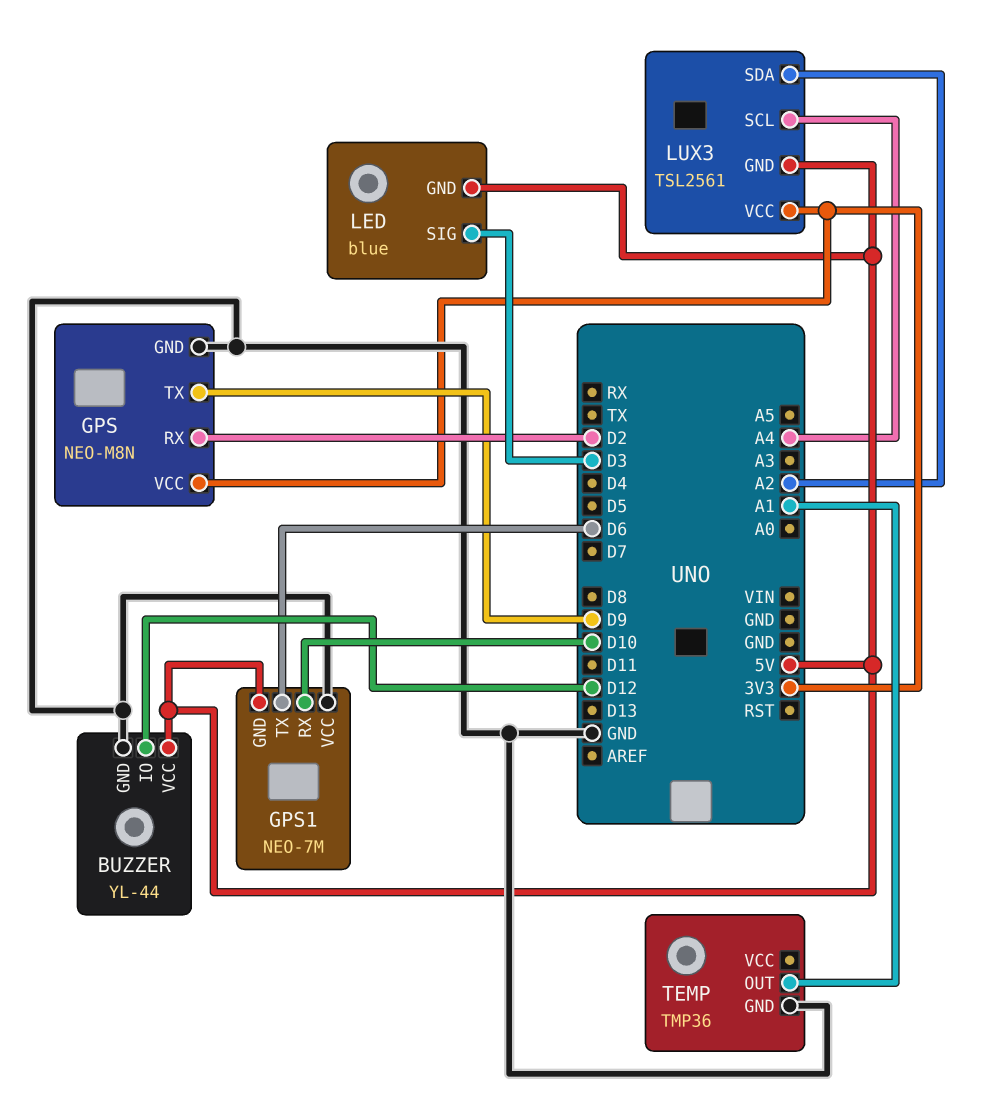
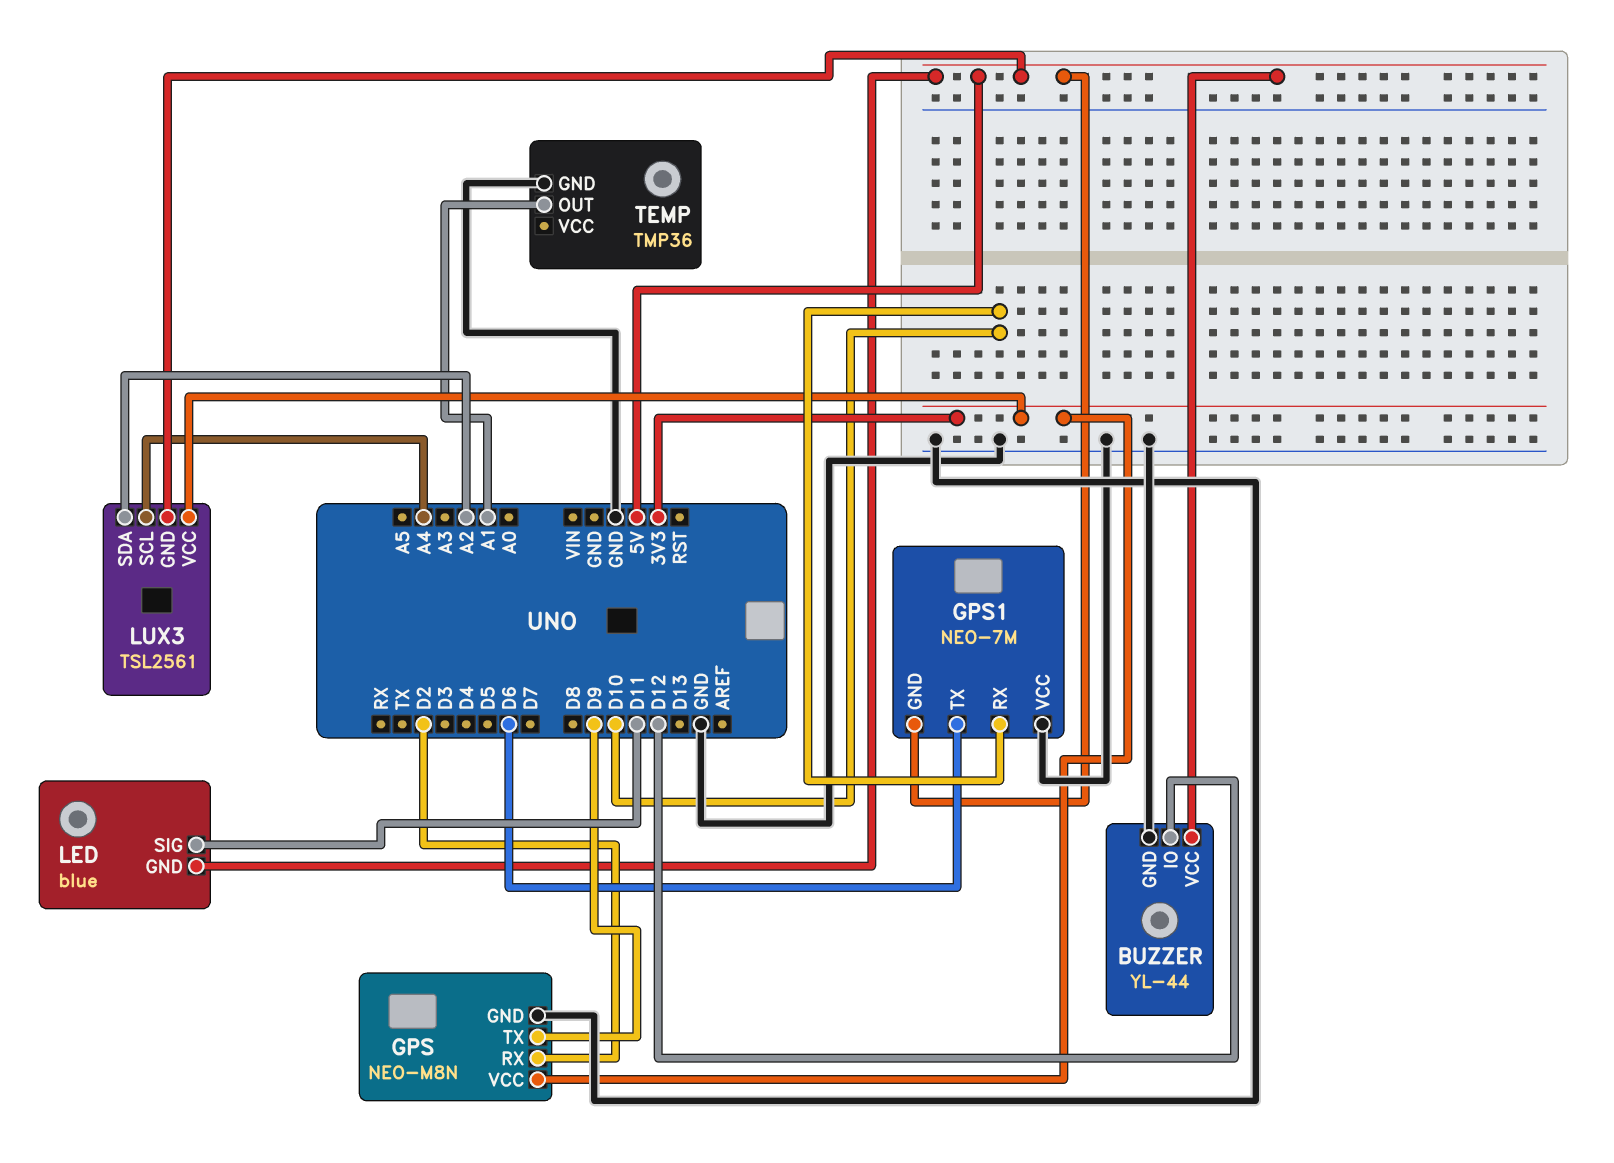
LED pin SIG: D3 -> D11

